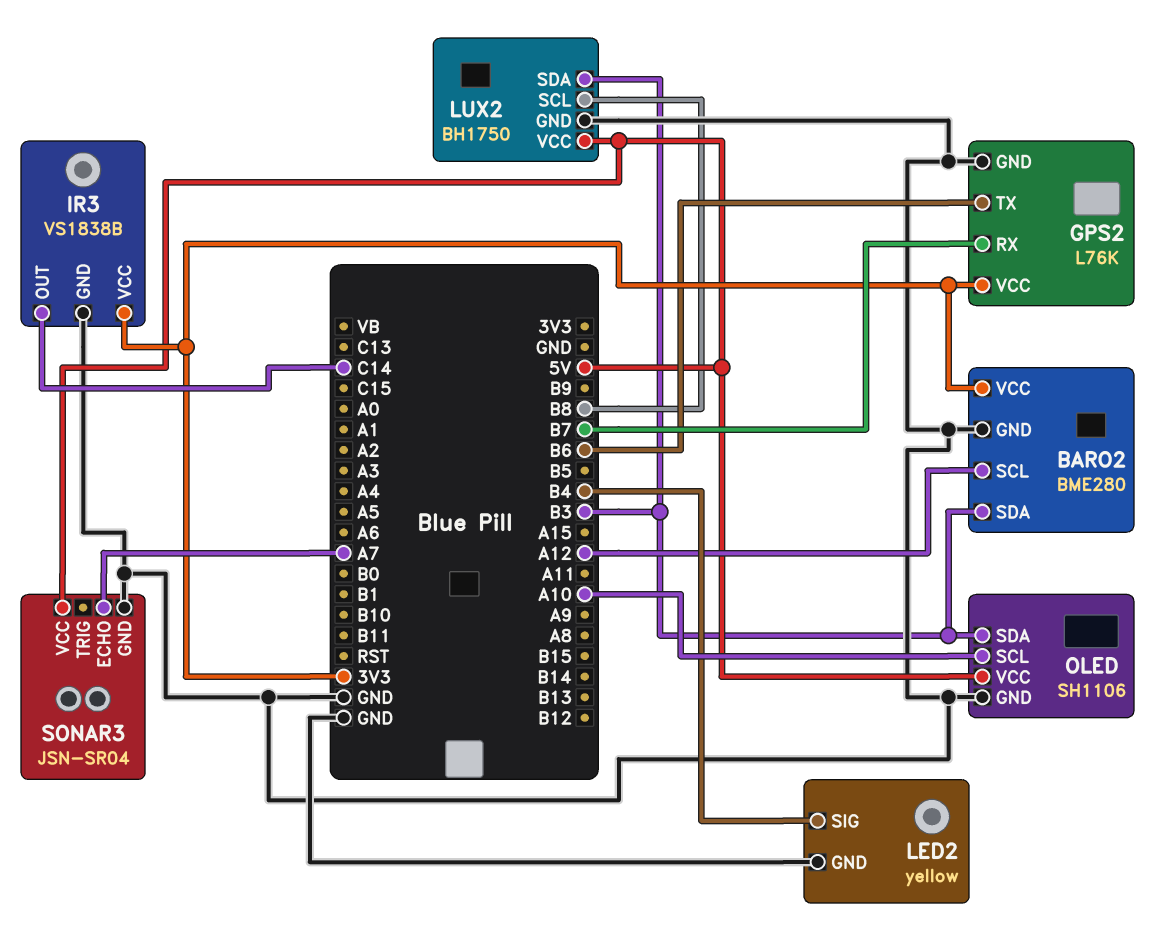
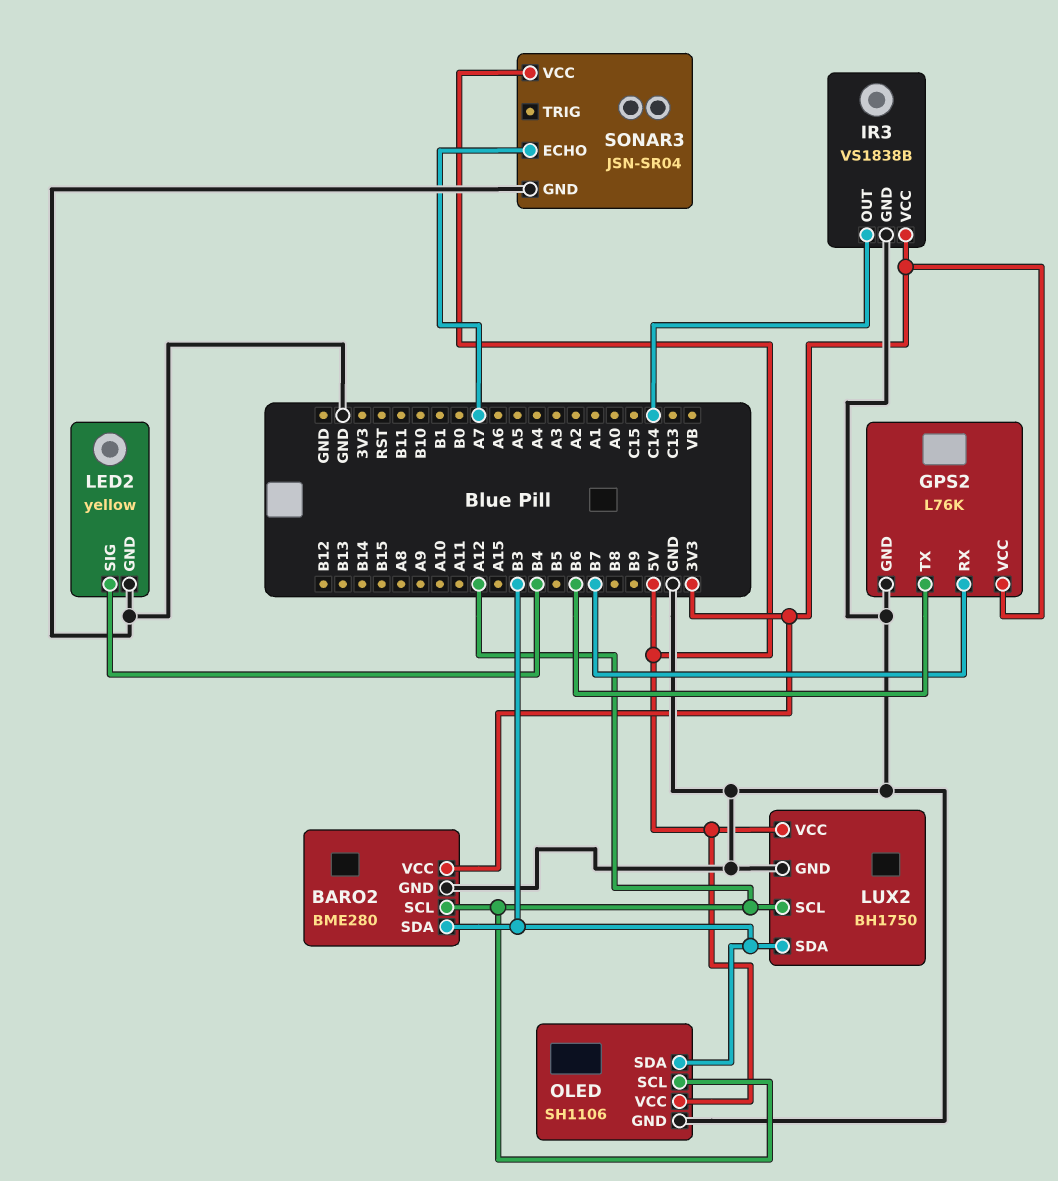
LUX2 pin SCL: B8 -> A12
OLED pin SCL: A10 -> A12

